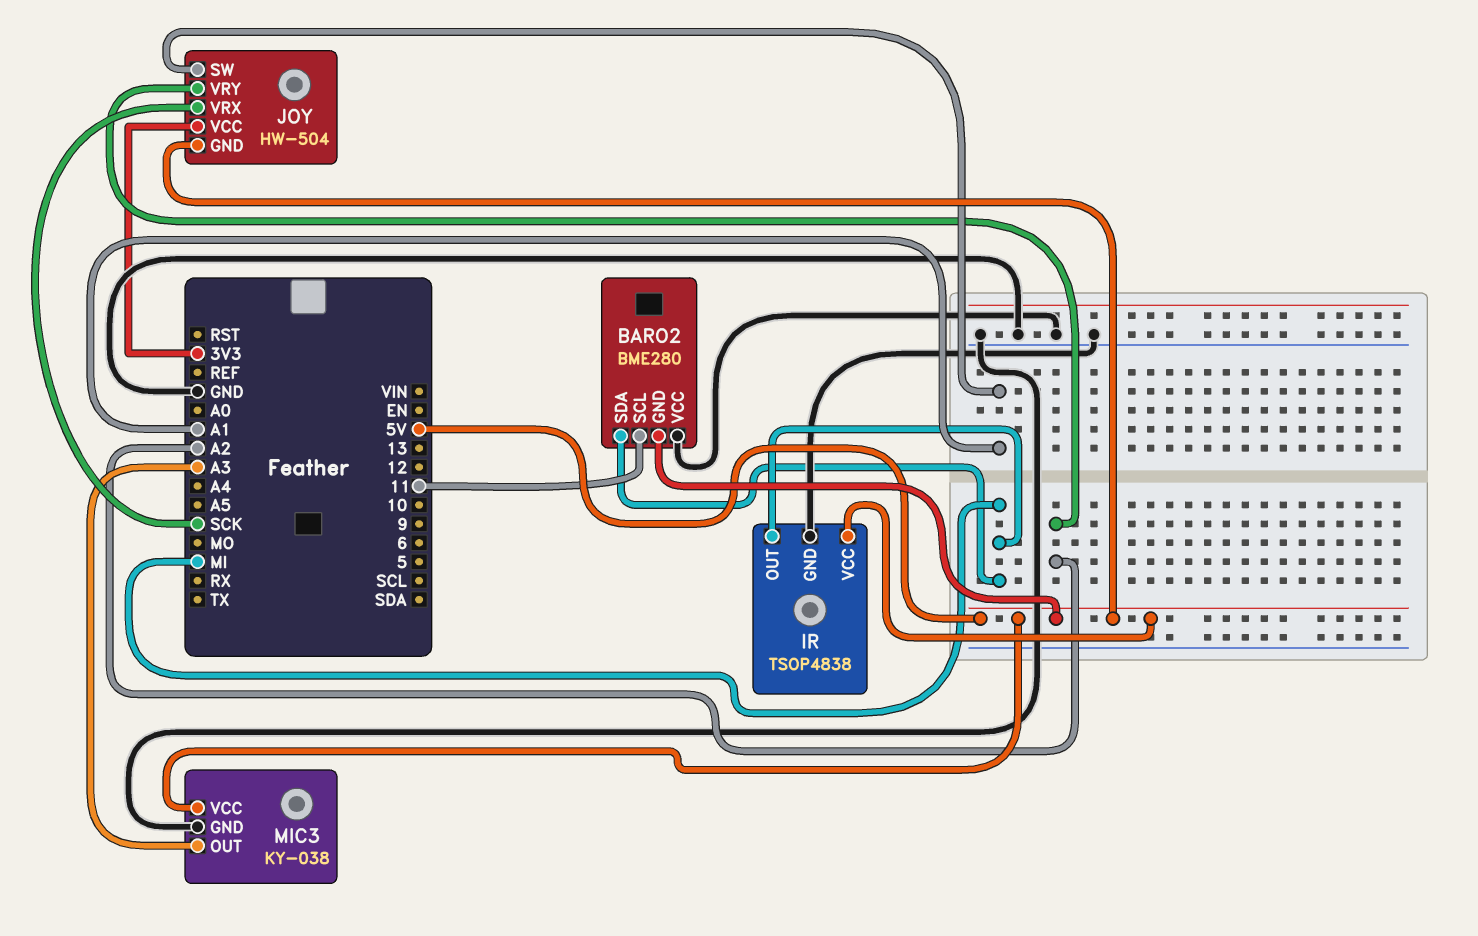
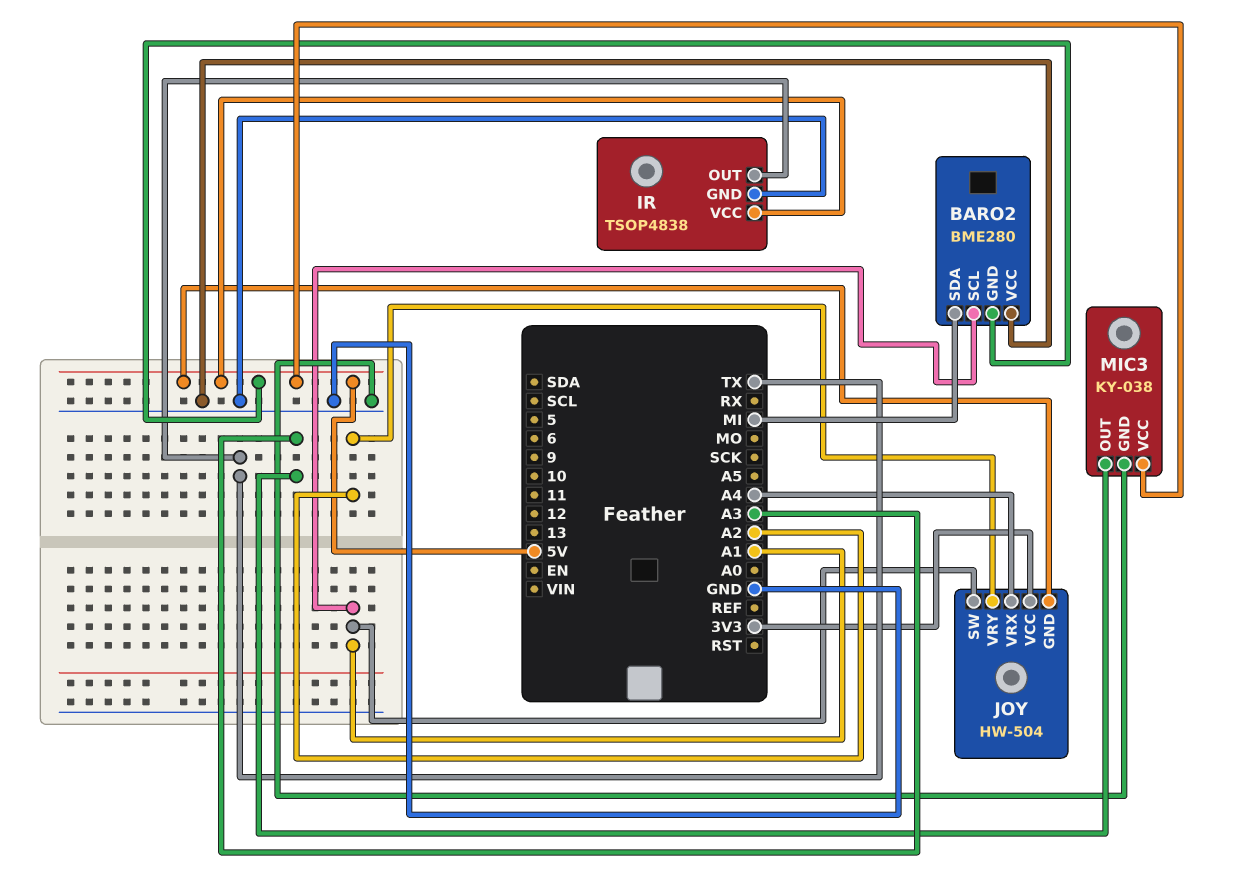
BARO2 pin SCL: 11 -> A1
IR pin OUT: MI -> TX
JOY pin VRX: SCK -> A4

